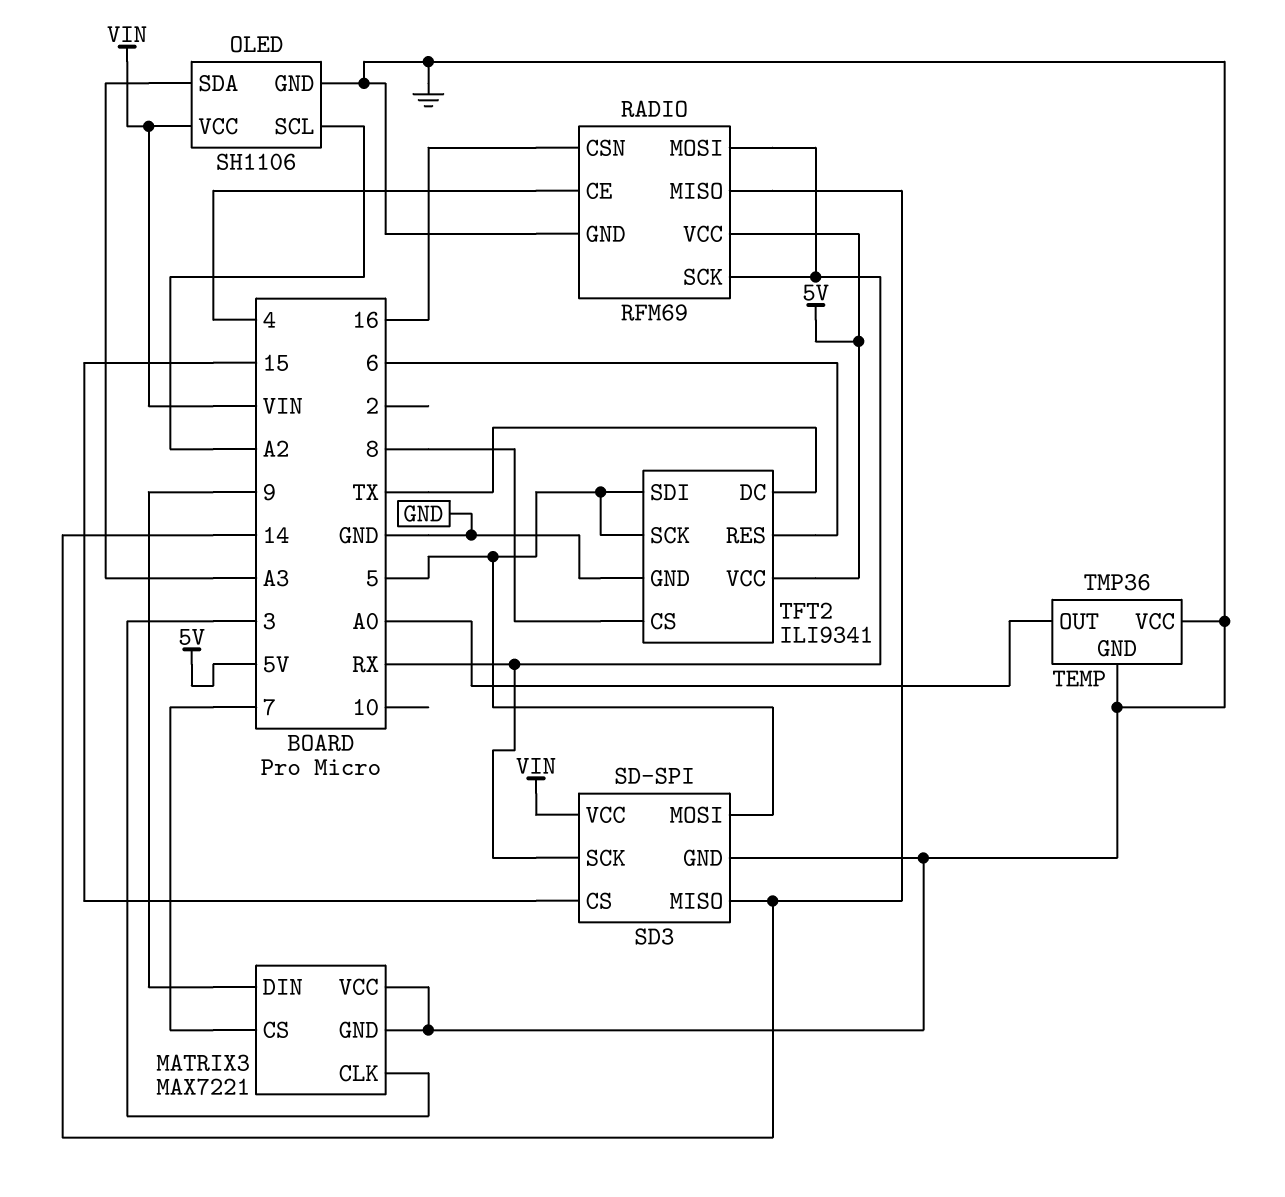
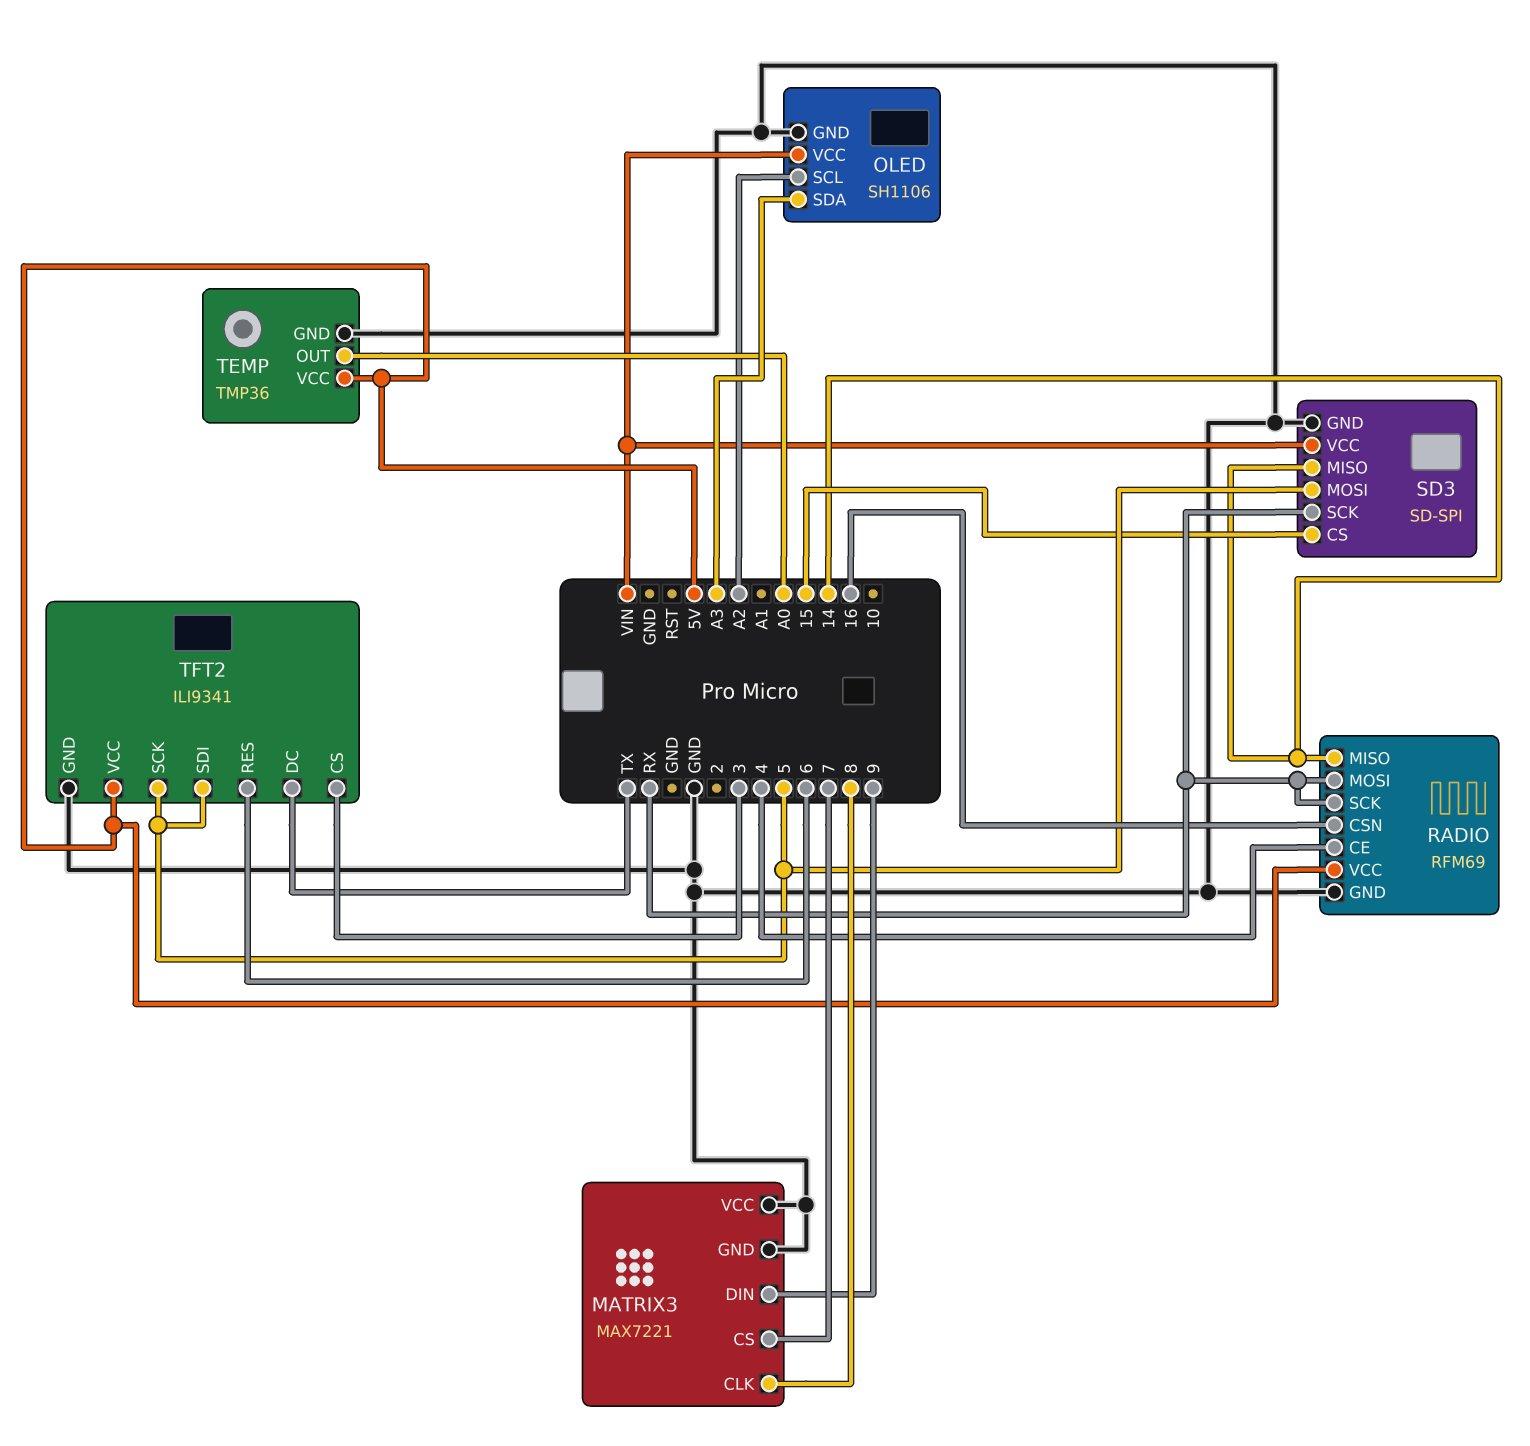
MATRIX3 pin CLK: 3 -> 8
TEMP pin VCC: GND -> 5V
TFT2 pin CS: 8 -> 3

